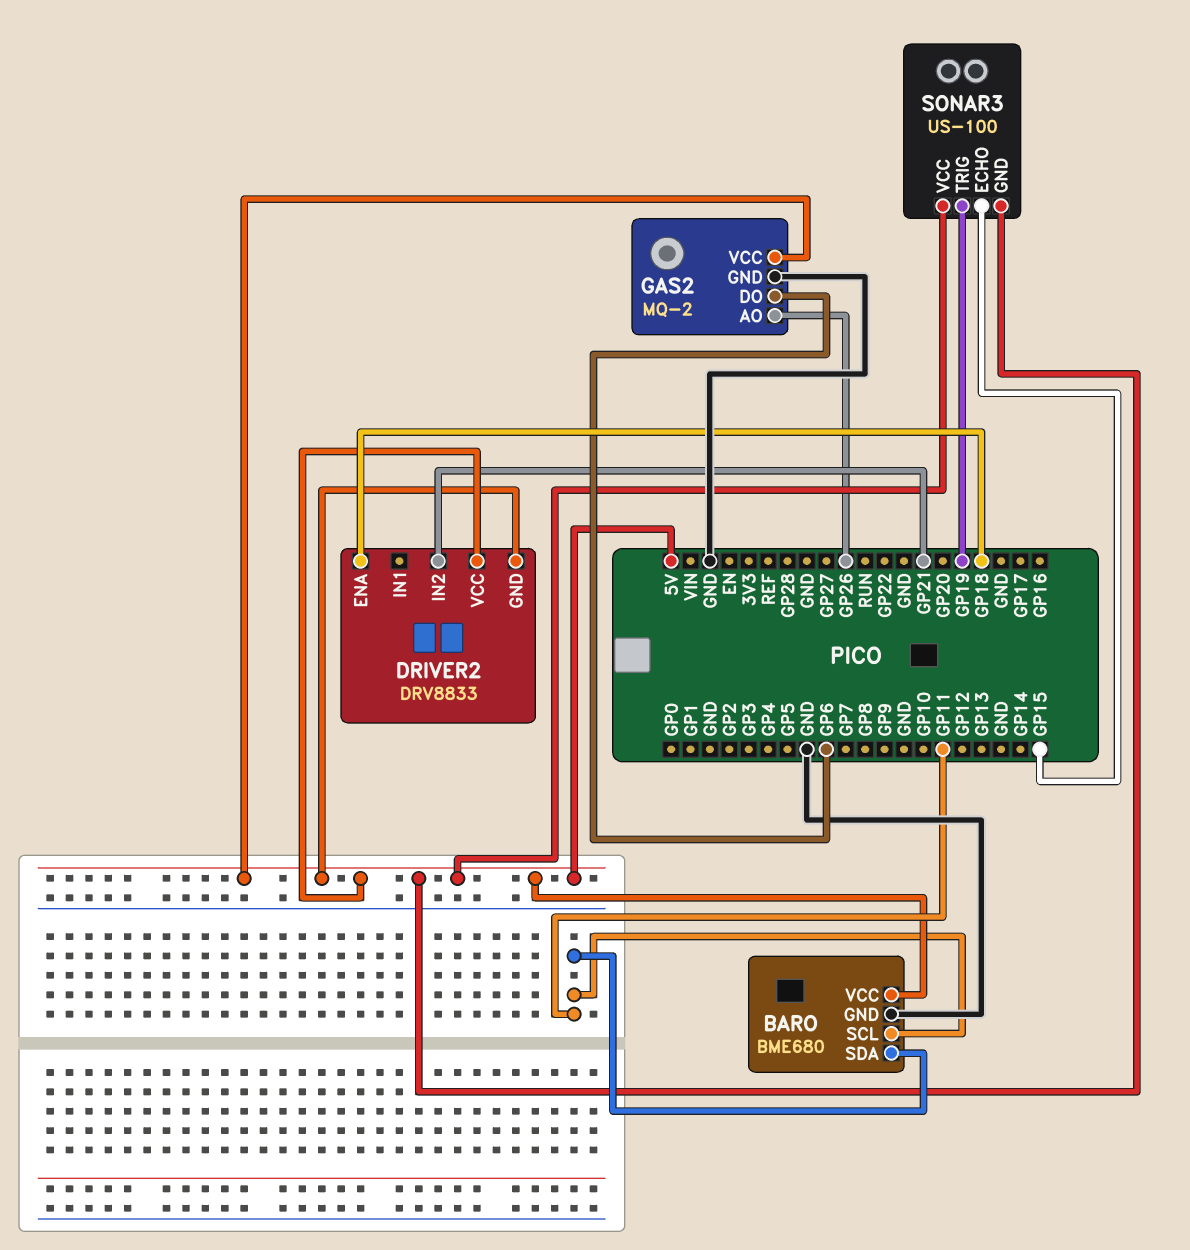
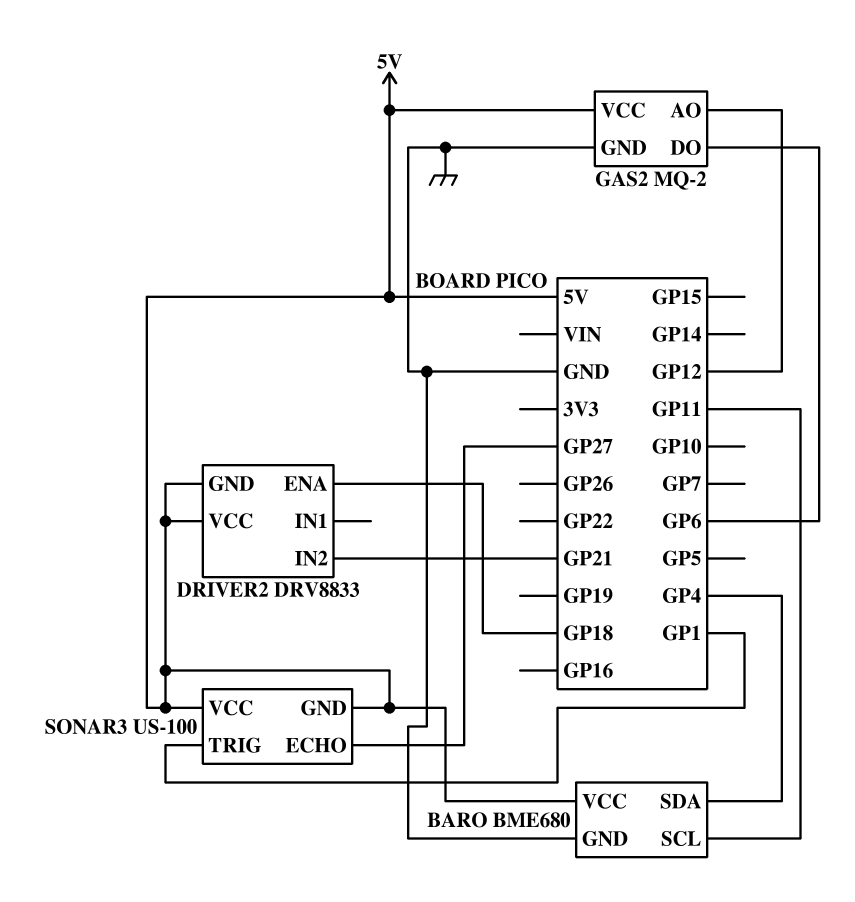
BARO pin SDA: GP11 -> GP4
GAS2 pin AO: GP26 -> GP12
SONAR3 pin ECHO: GP15 -> GP27
SONAR3 pin TRIG: GP19 -> GP1

